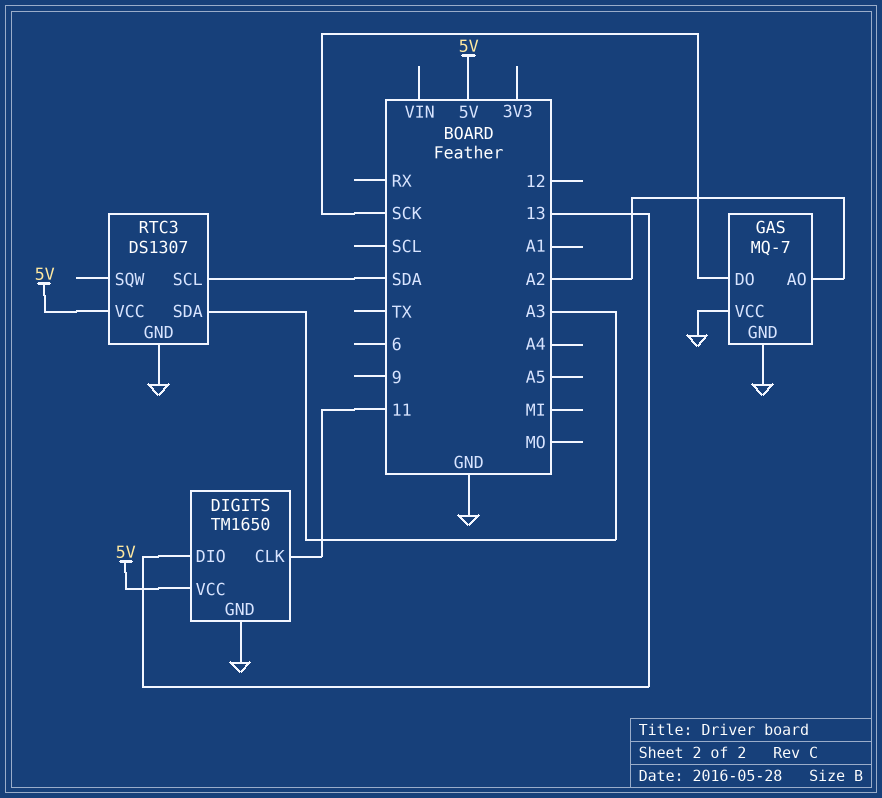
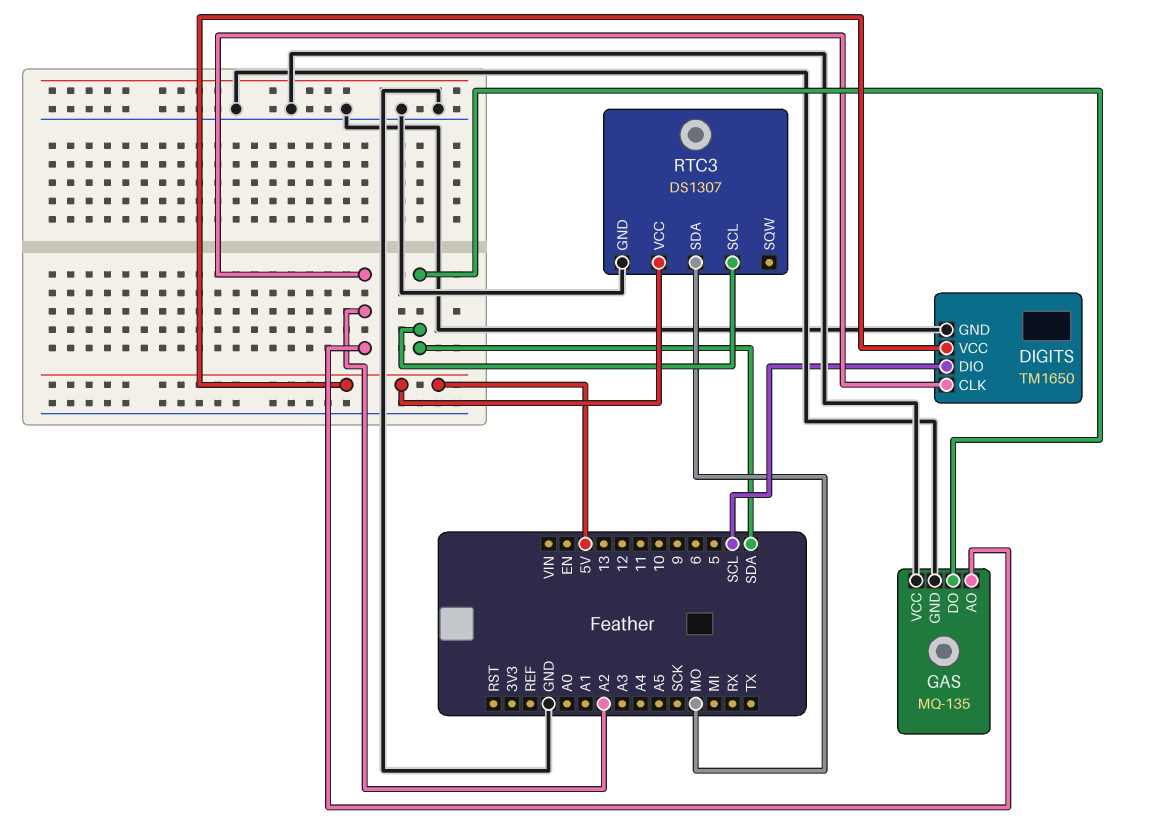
DIGITS pin CLK: 11 -> A2
DIGITS pin DIO: 13 -> SCL
GAS: MQ-7 -> MQ-135
GAS pin DO: SCK -> SDA
RTC3 pin SDA: A3 -> MO

